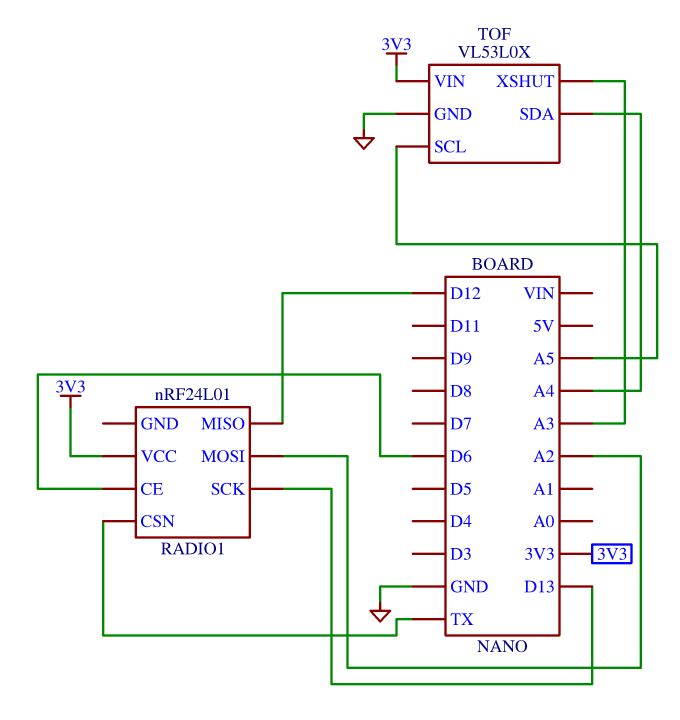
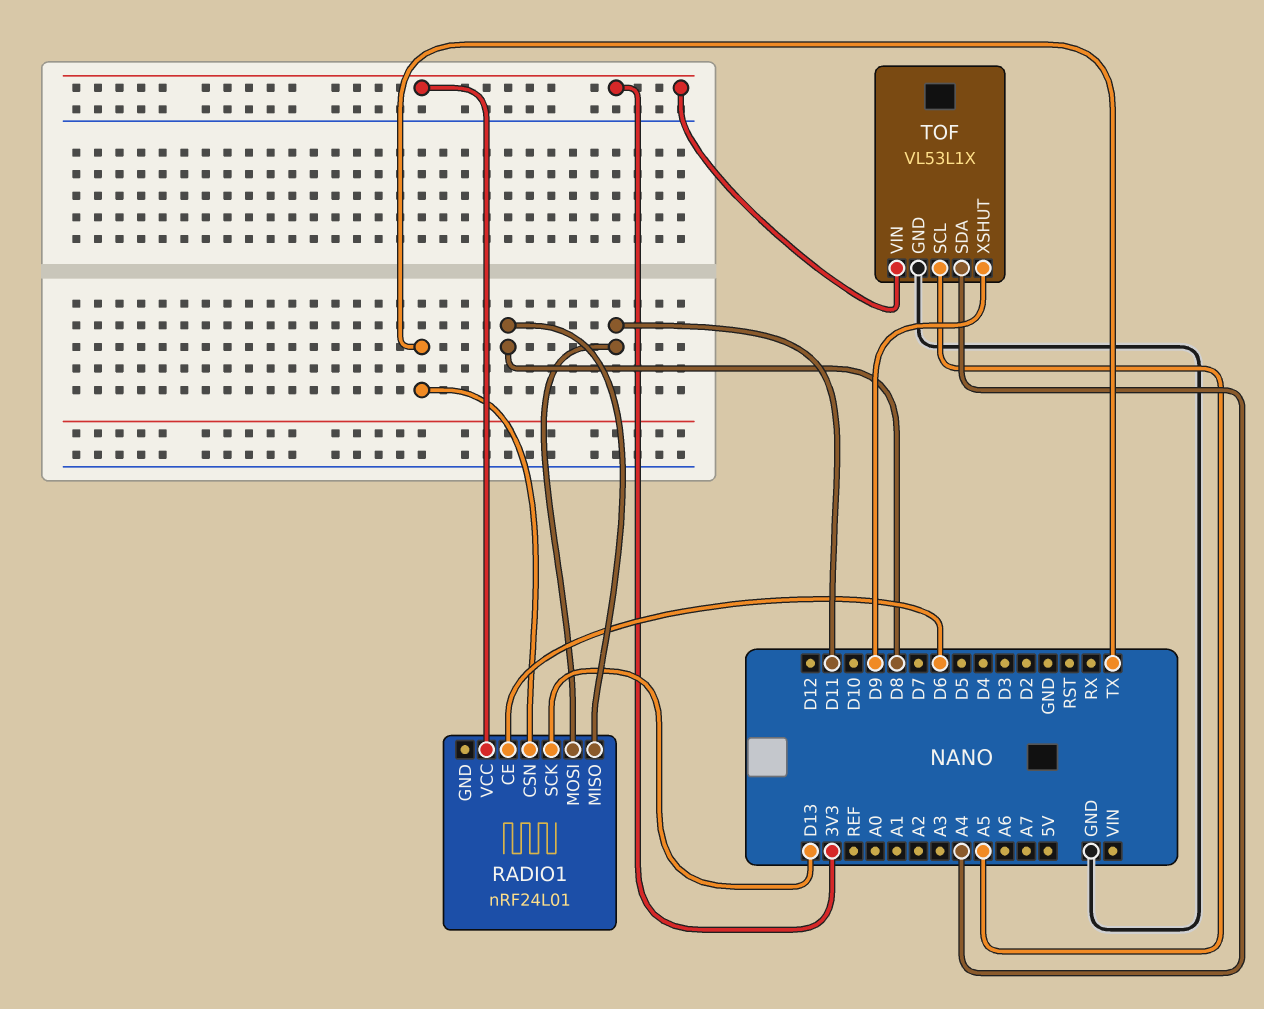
RADIO1 pin MISO: D12 -> D8
RADIO1 pin MOSI: A2 -> D11
TOF: VL53L0X -> VL53L1X
TOF pin XSHUT: A3 -> D9

